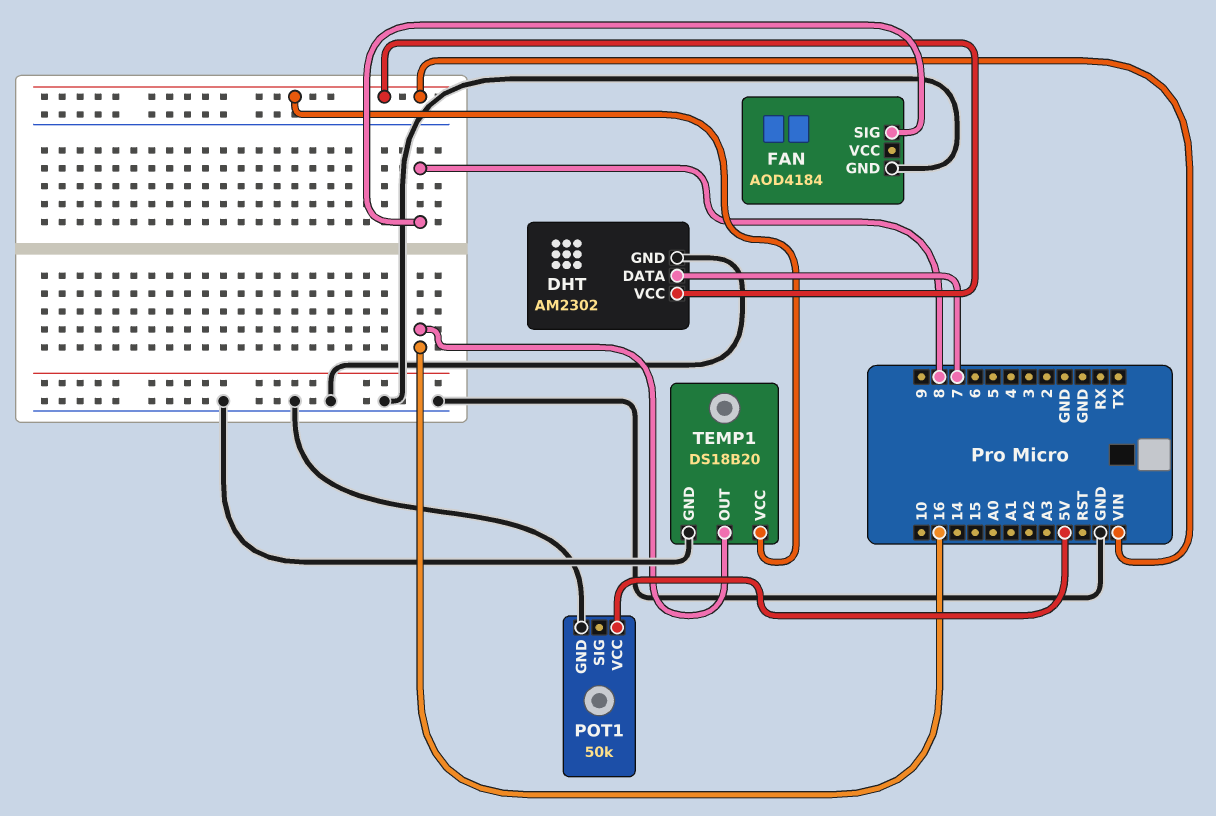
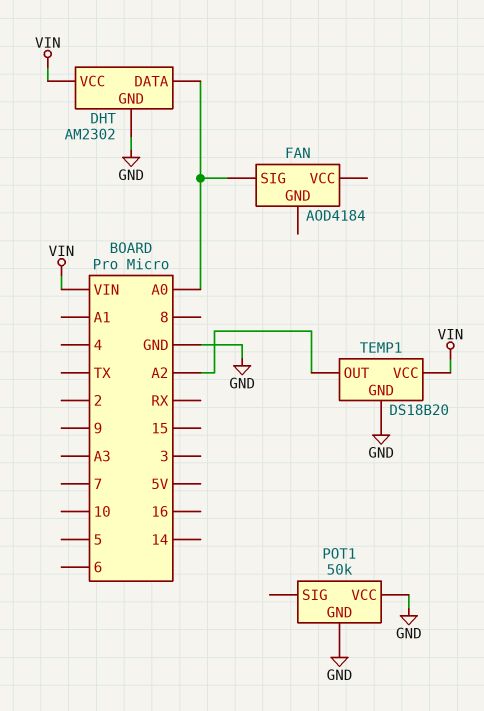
DHT pin DATA: 7 -> A0
FAN pin GND: GND -> none
FAN pin SIG: 8 -> A0
POT1 pin VCC: 5V -> GND
TEMP1 pin OUT: 16 -> A2

